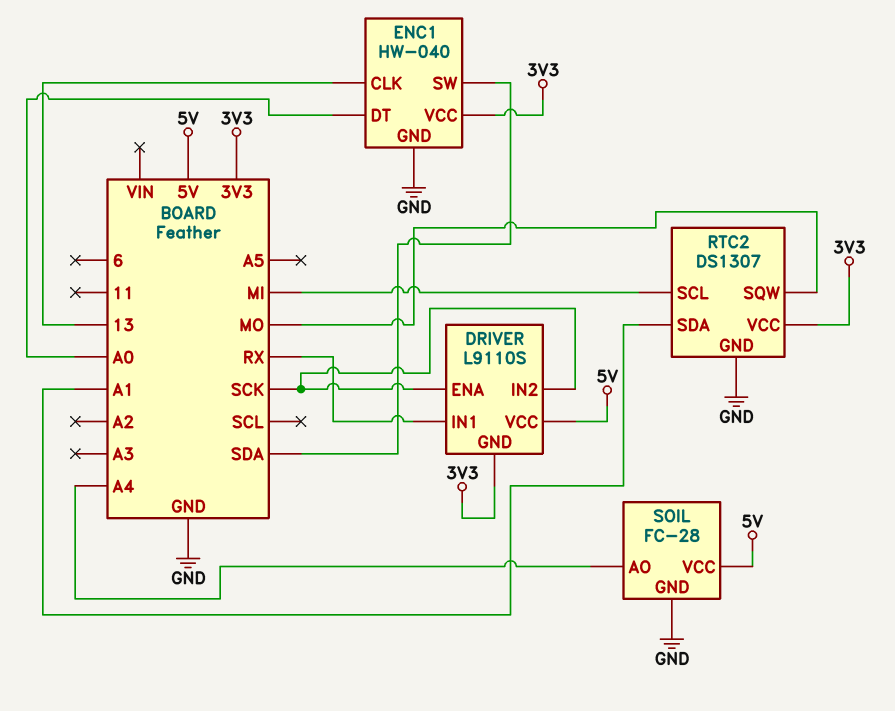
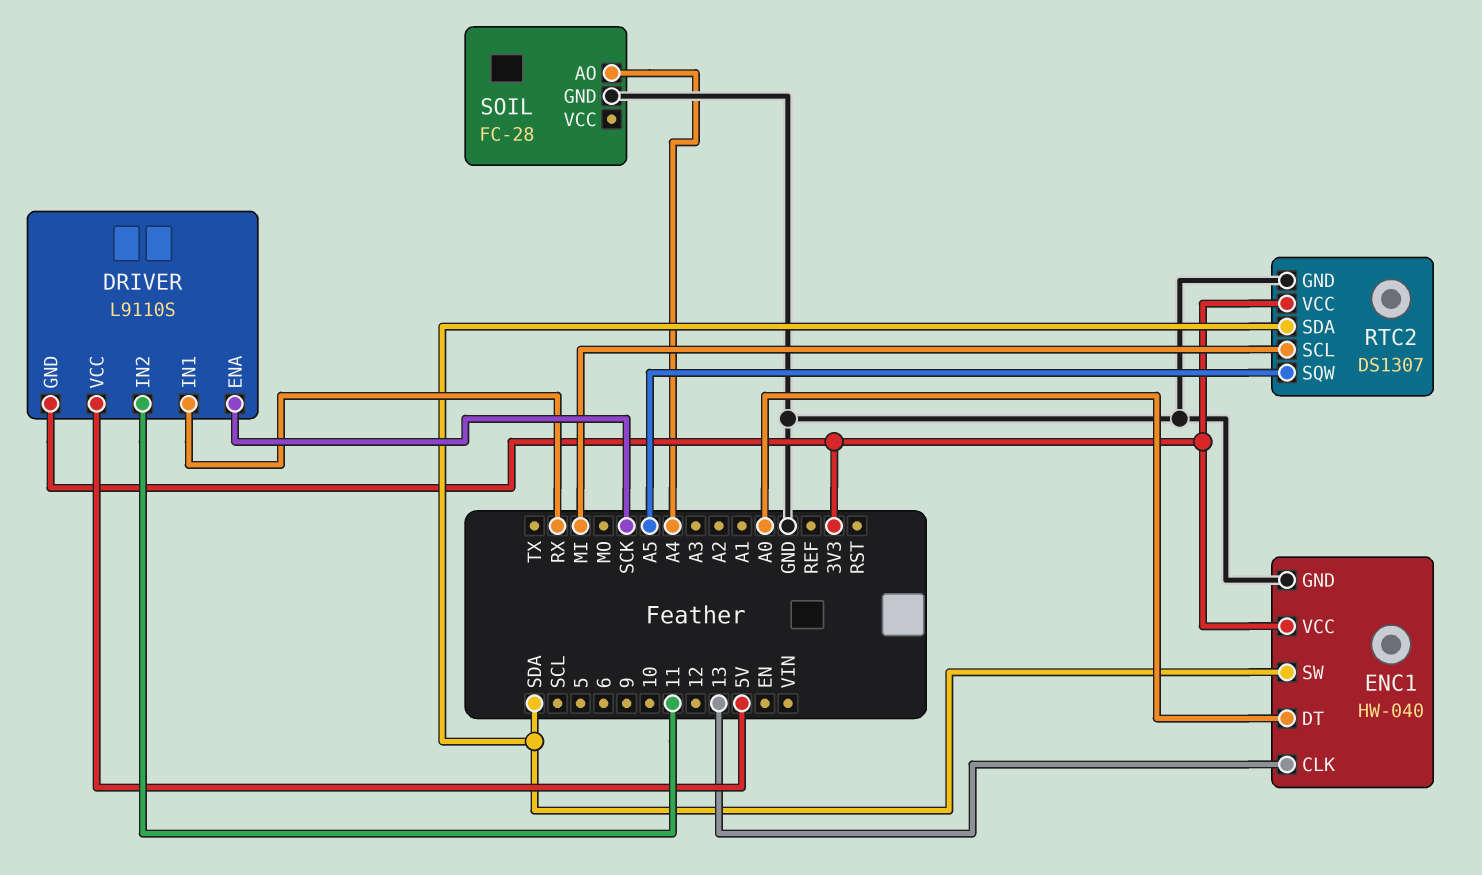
DRIVER pin IN2: SCK -> 11
RTC2 pin SDA: A1 -> SDA
RTC2 pin SQW: MO -> A5
SOIL pin VCC: 5V -> none

